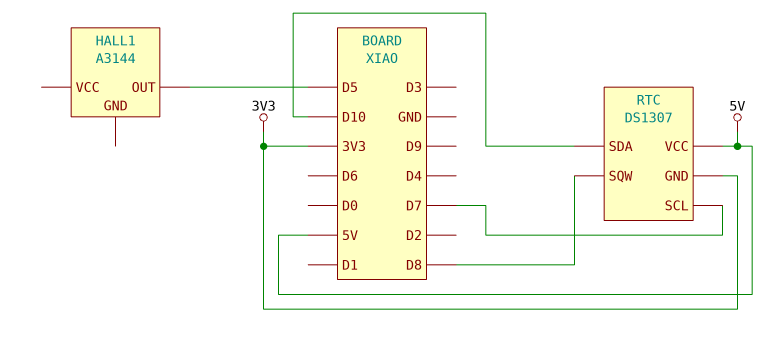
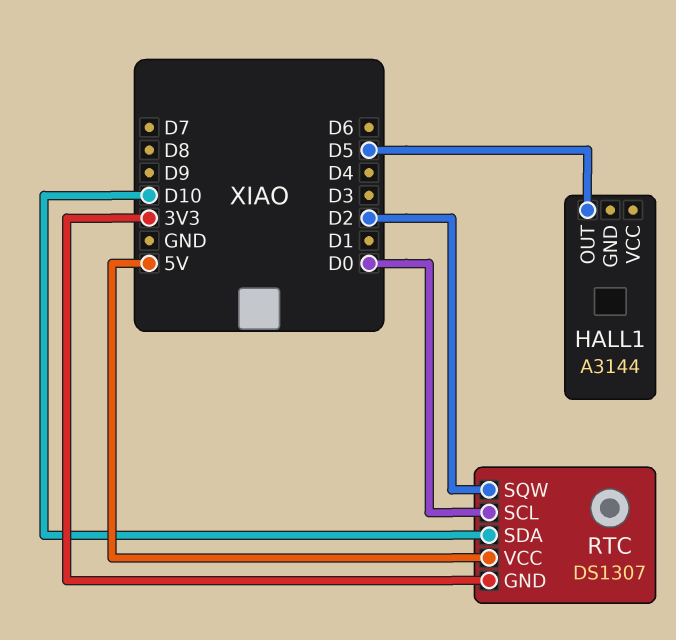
RTC pin SCL: D7 -> D0
RTC pin SQW: D8 -> D2

